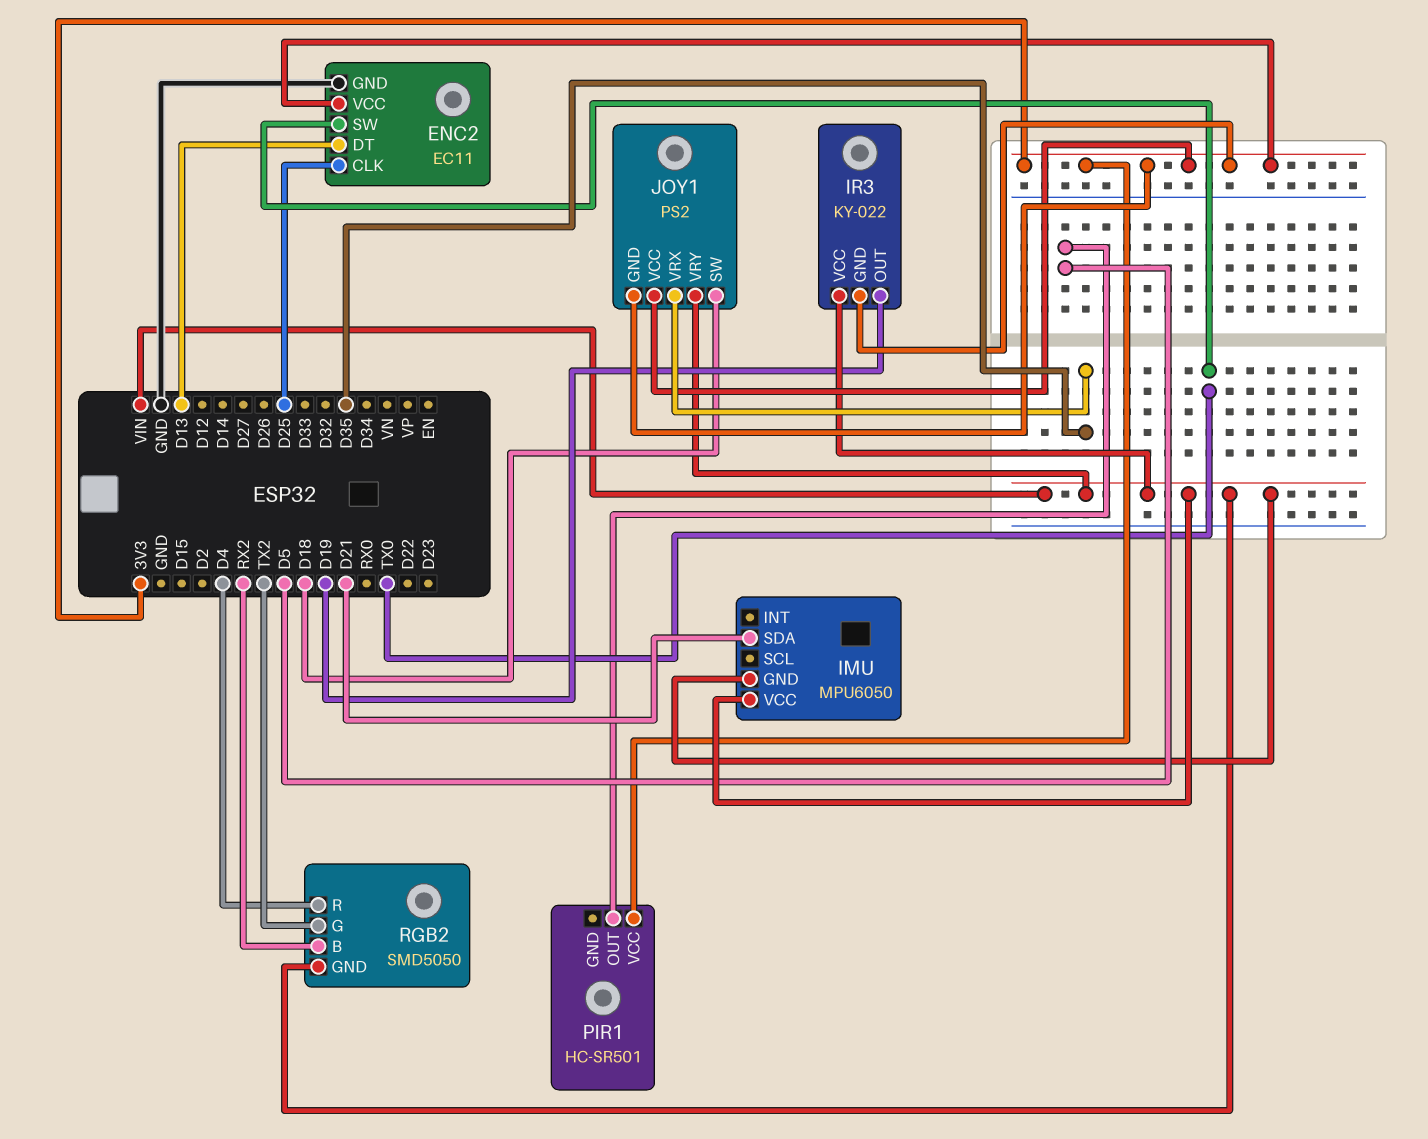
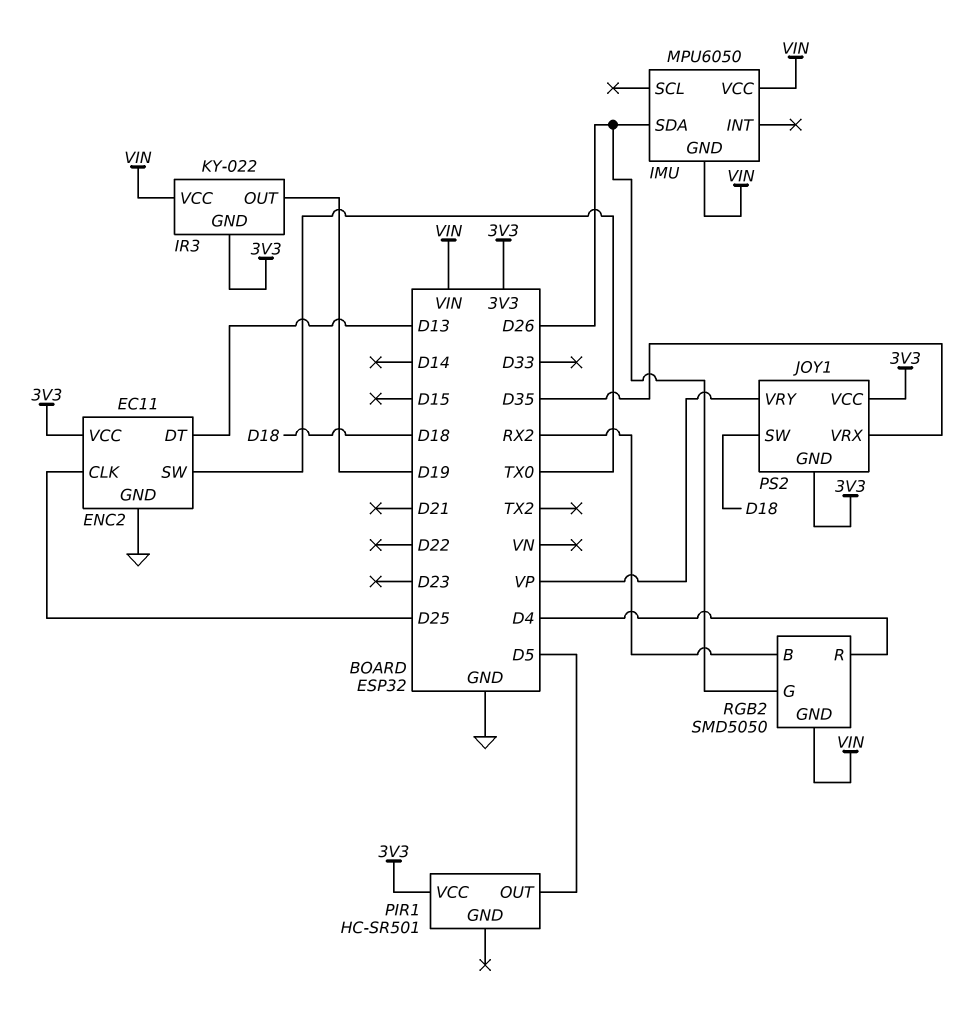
IMU pin SDA: D21 -> D26
JOY1 pin VRY: VIN -> VP
RGB2 pin G: TX2 -> D26

